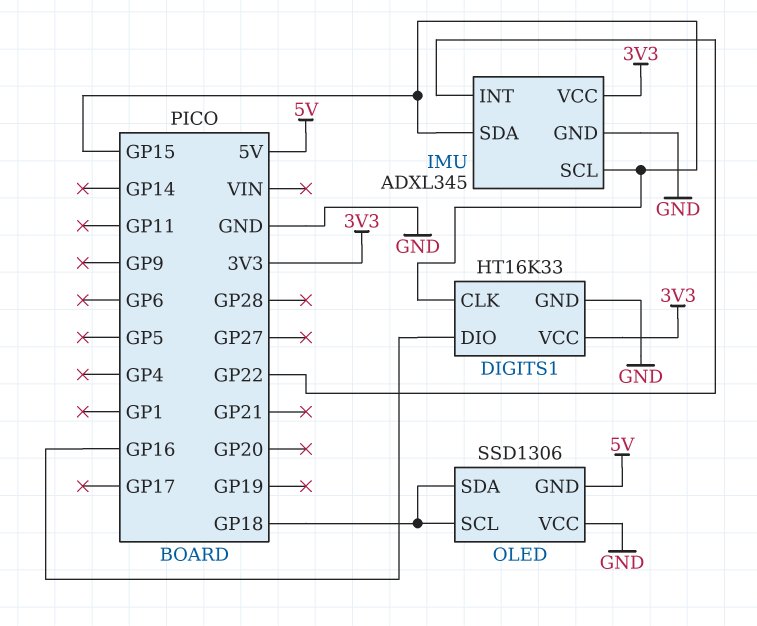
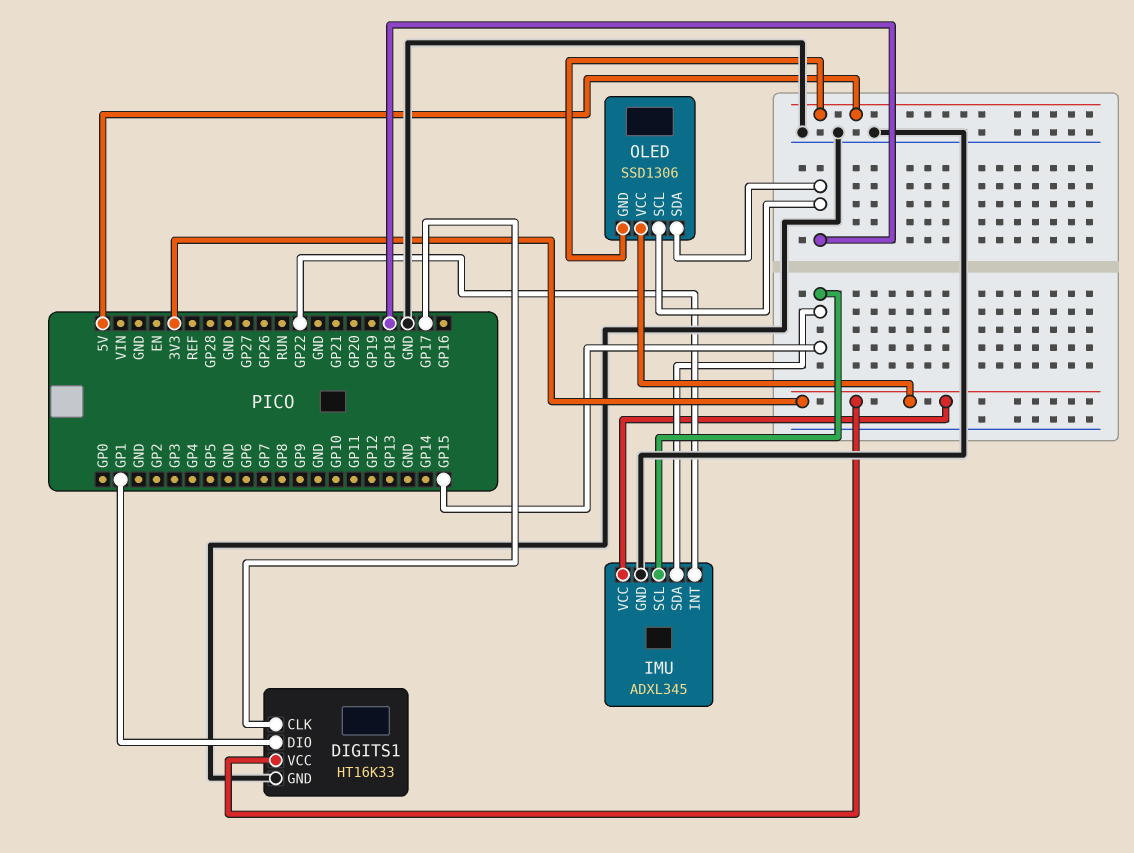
DIGITS1 pin CLK: GP15 -> GP17
DIGITS1 pin DIO: GP16 -> GP1
OLED pin VCC: GND -> 3V3

